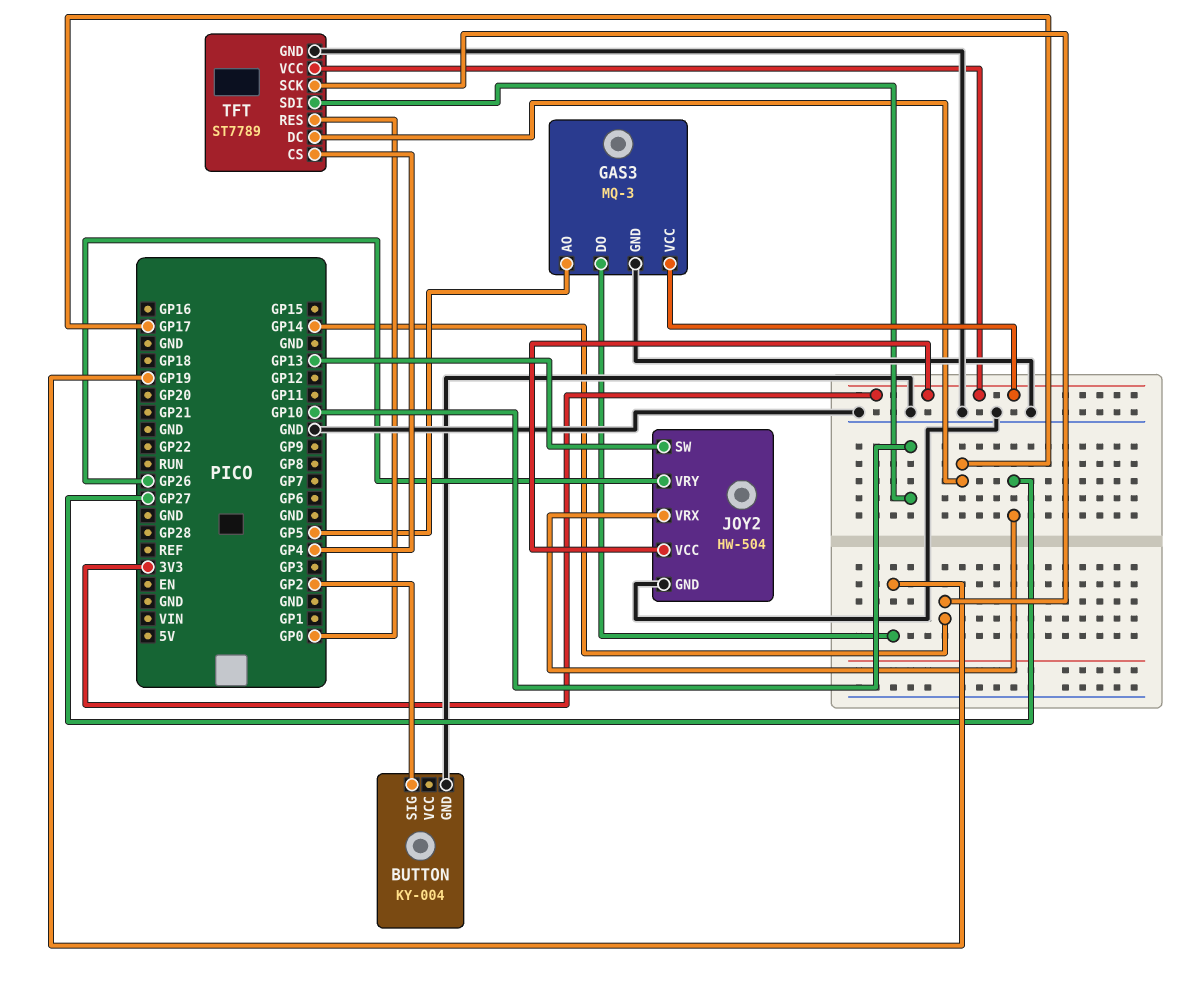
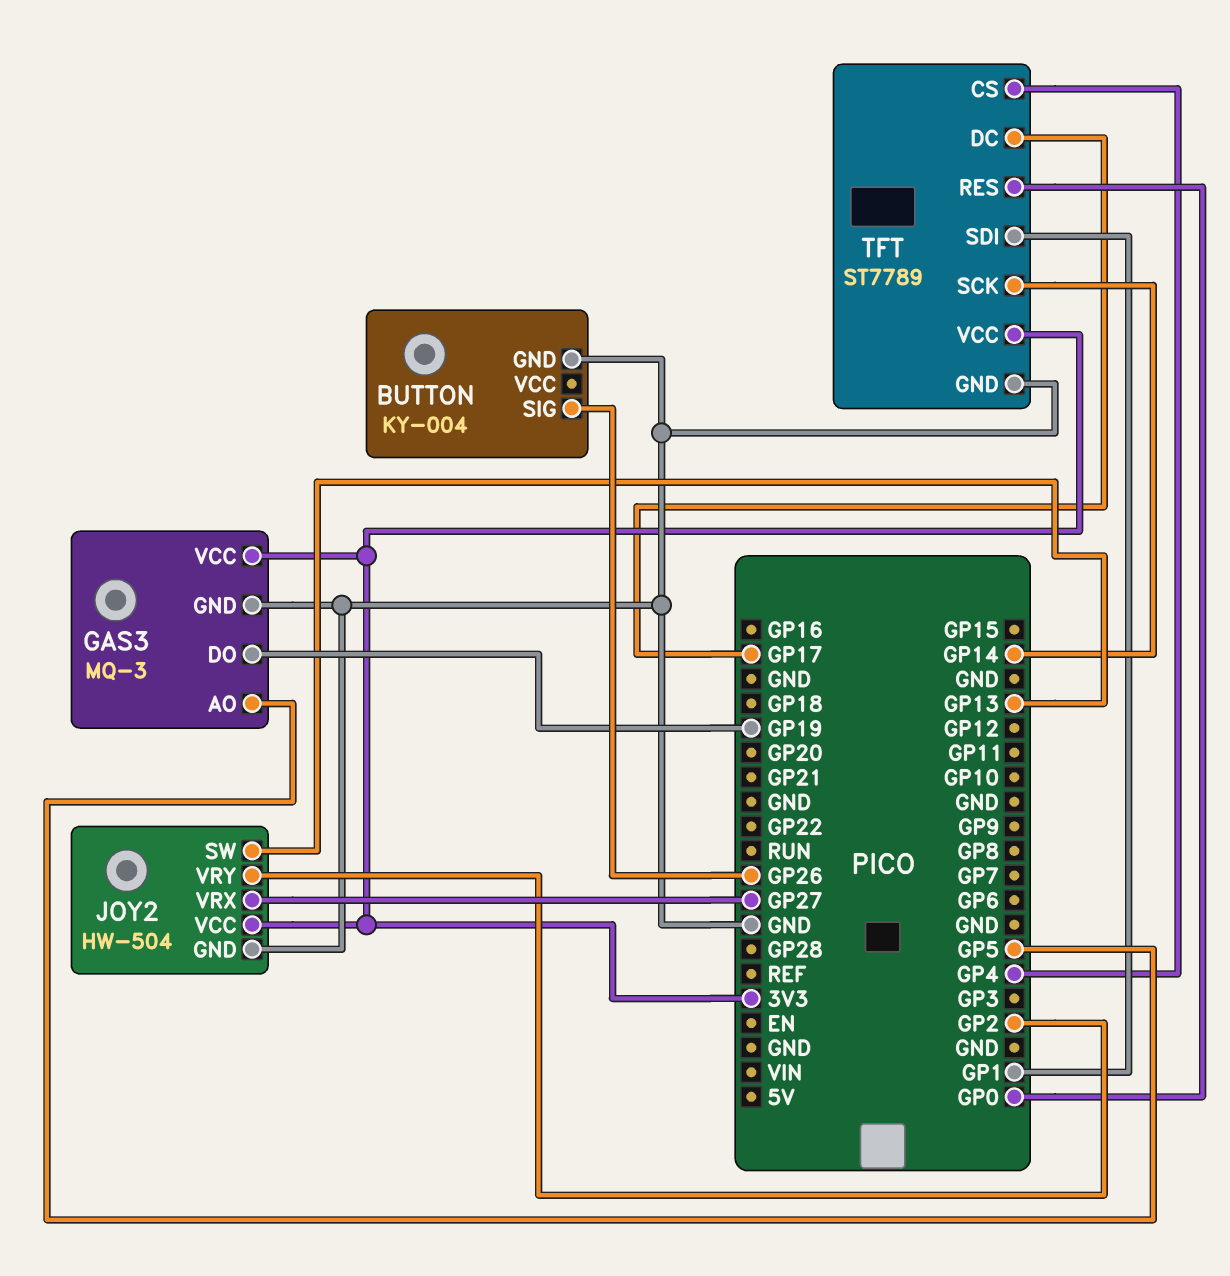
BUTTON pin SIG: GP2 -> GP26
JOY2 pin VRY: GP26 -> GP2
TFT pin SDI: GP10 -> GP1

